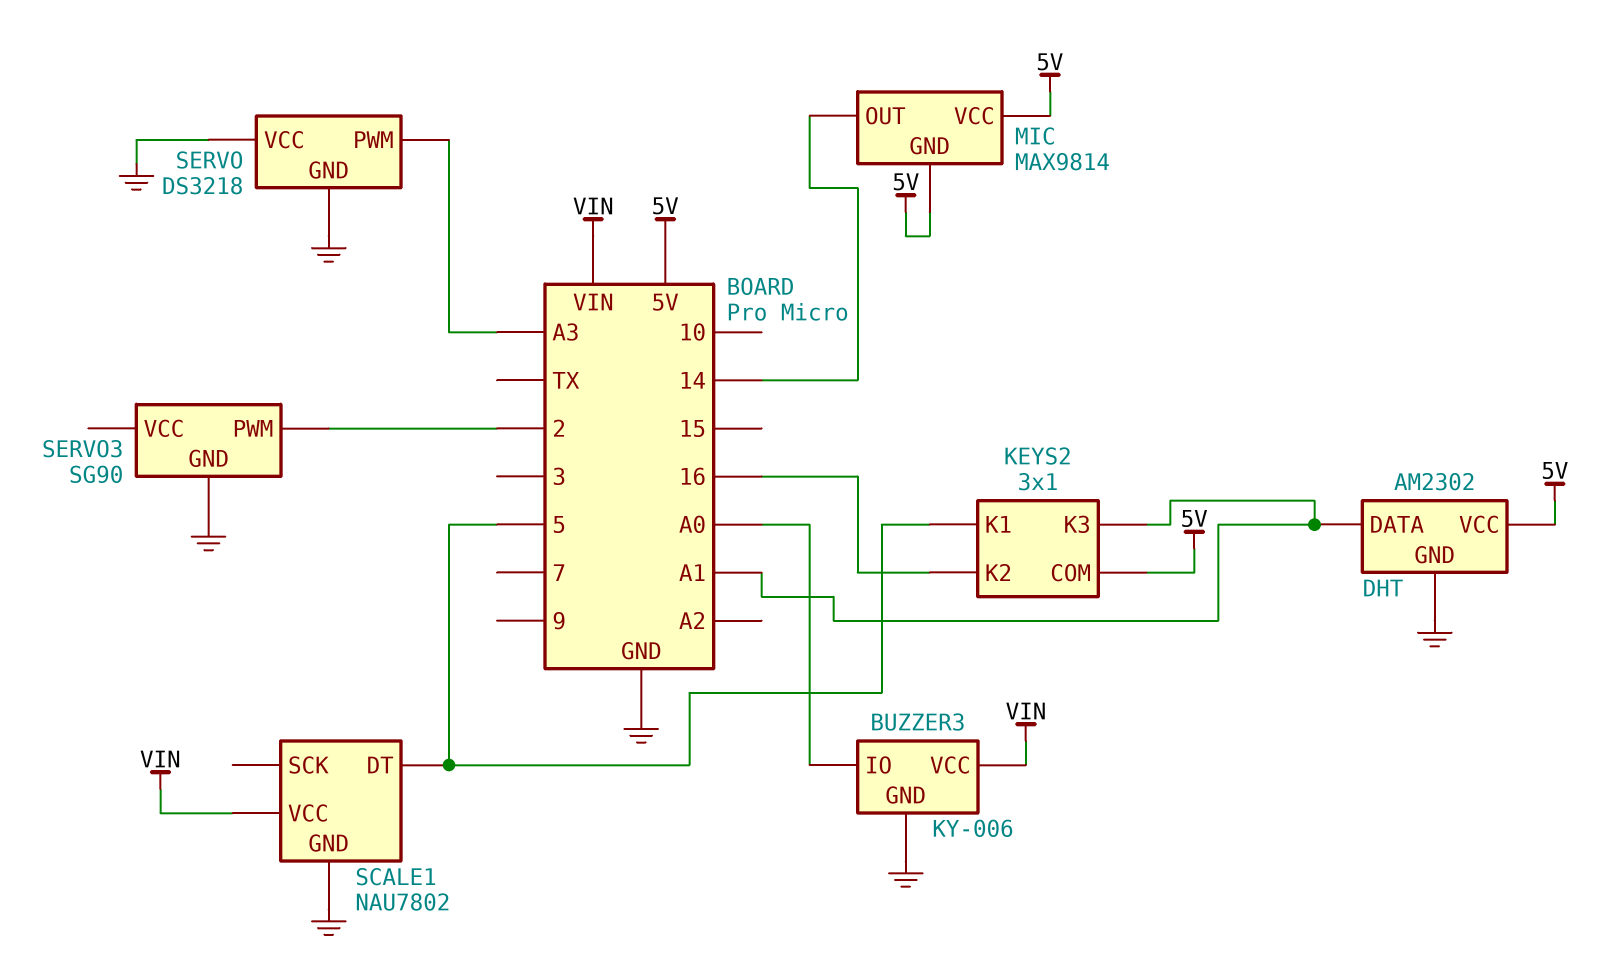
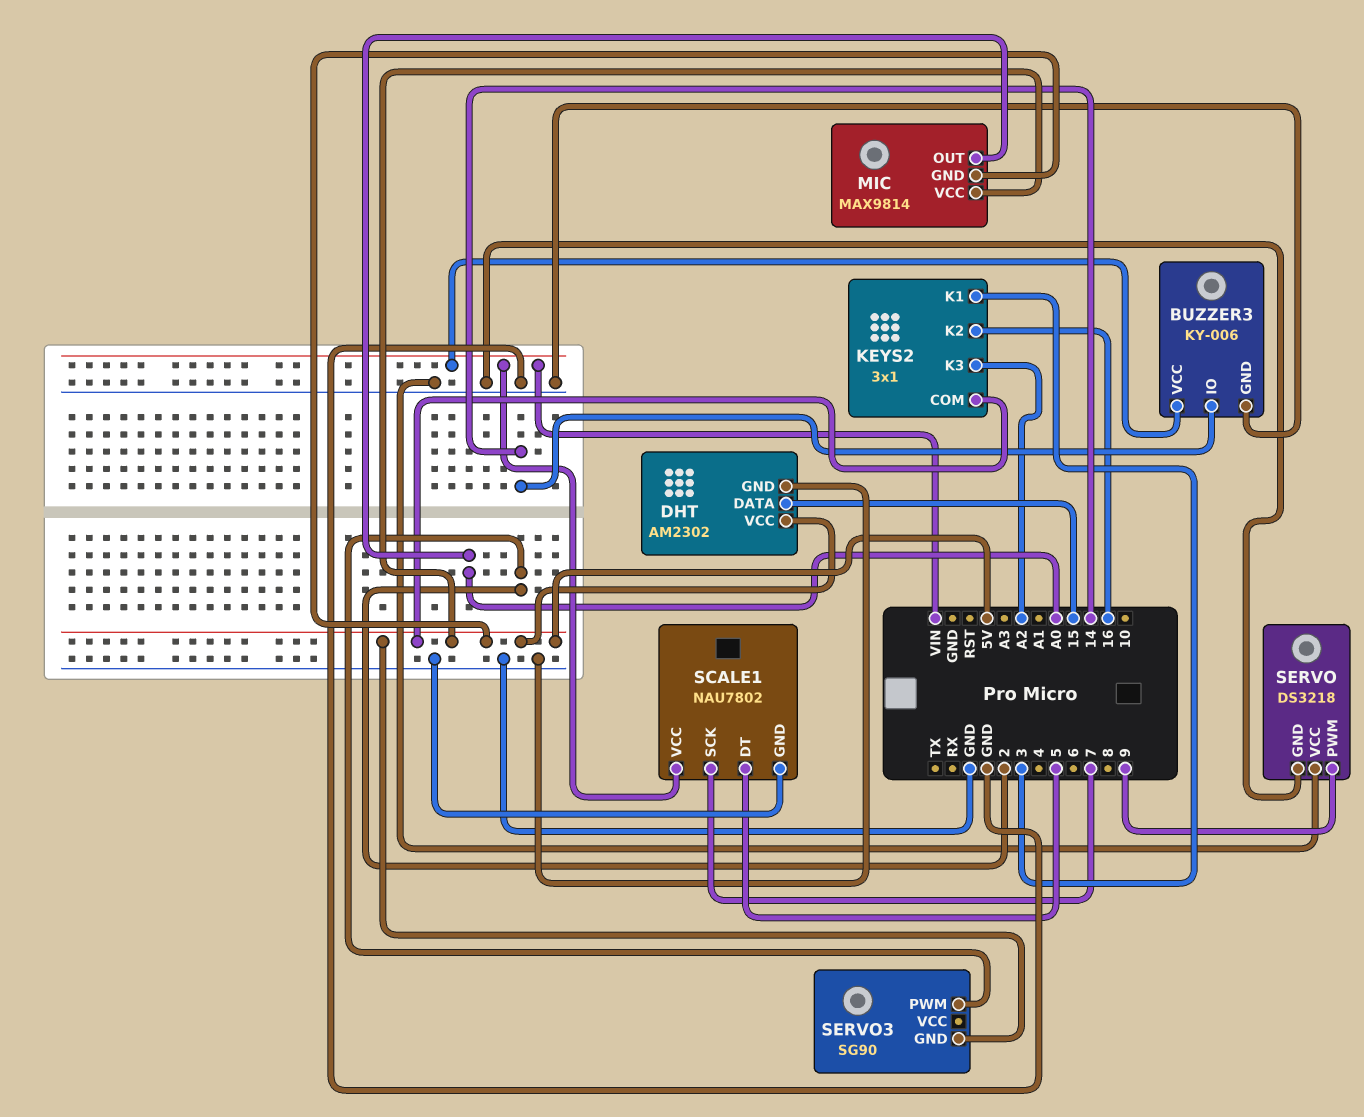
BUZZER3 pin IO: A0 -> 14
DHT pin DATA: A1 -> 15
KEYS2 pin K1: 5 -> 3
KEYS2 pin K3: A1 -> A2
MIC pin OUT: 14 -> A0
SCALE1 pin SCK: none -> 7
SERVO pin PWM: A3 -> 9
SERVO3 pin GND: GND -> 5V

